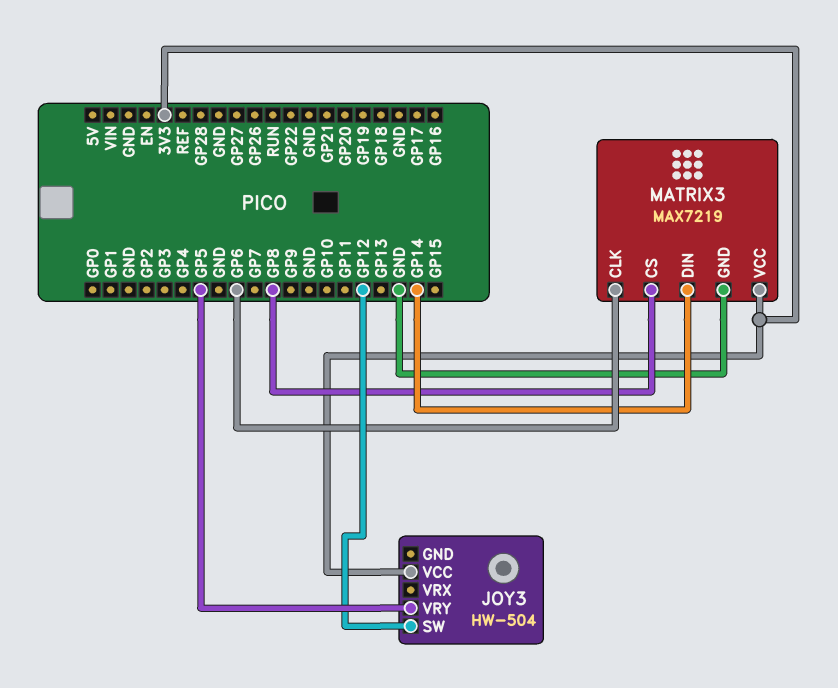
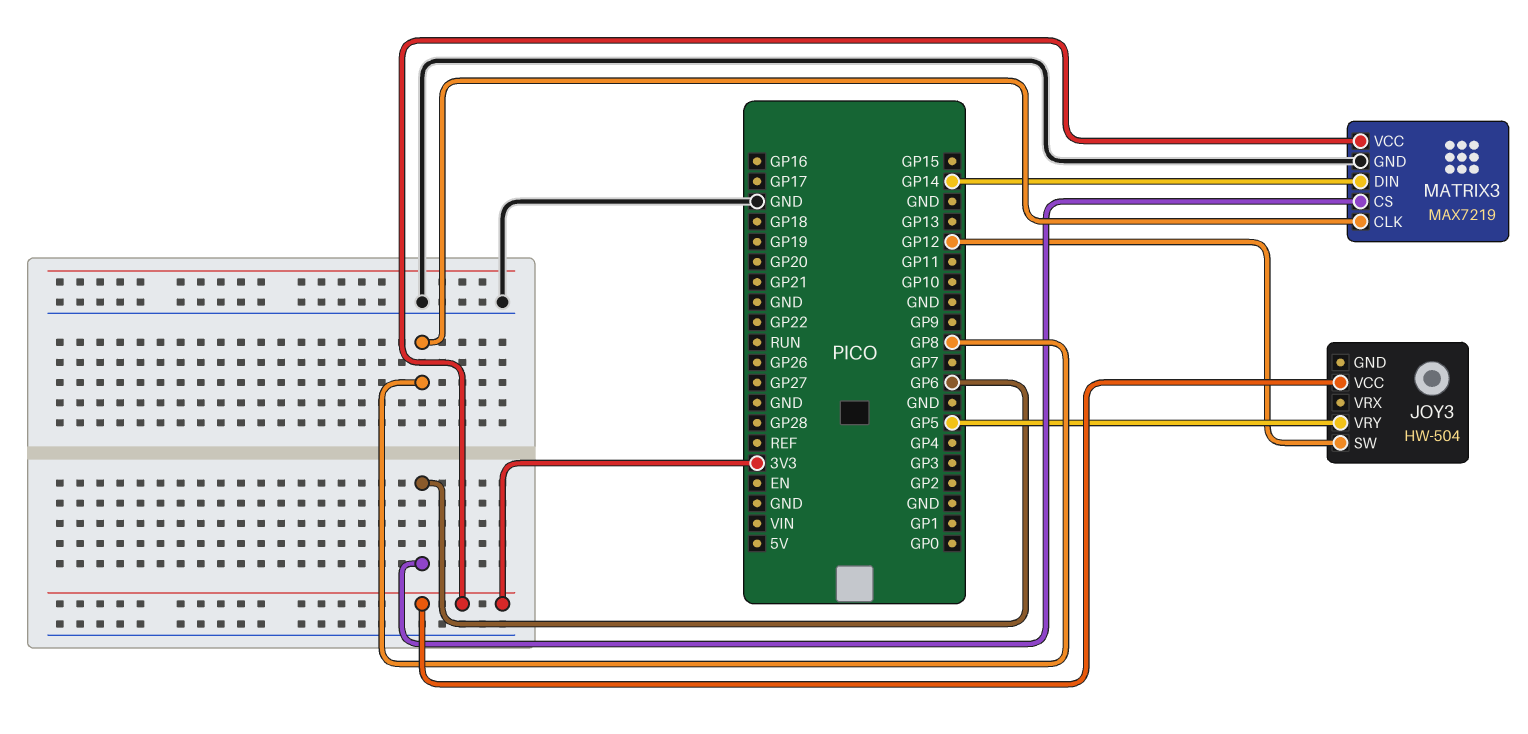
MATRIX3 pin CLK: GP6 -> GP8
MATRIX3 pin CS: GP8 -> GP6

